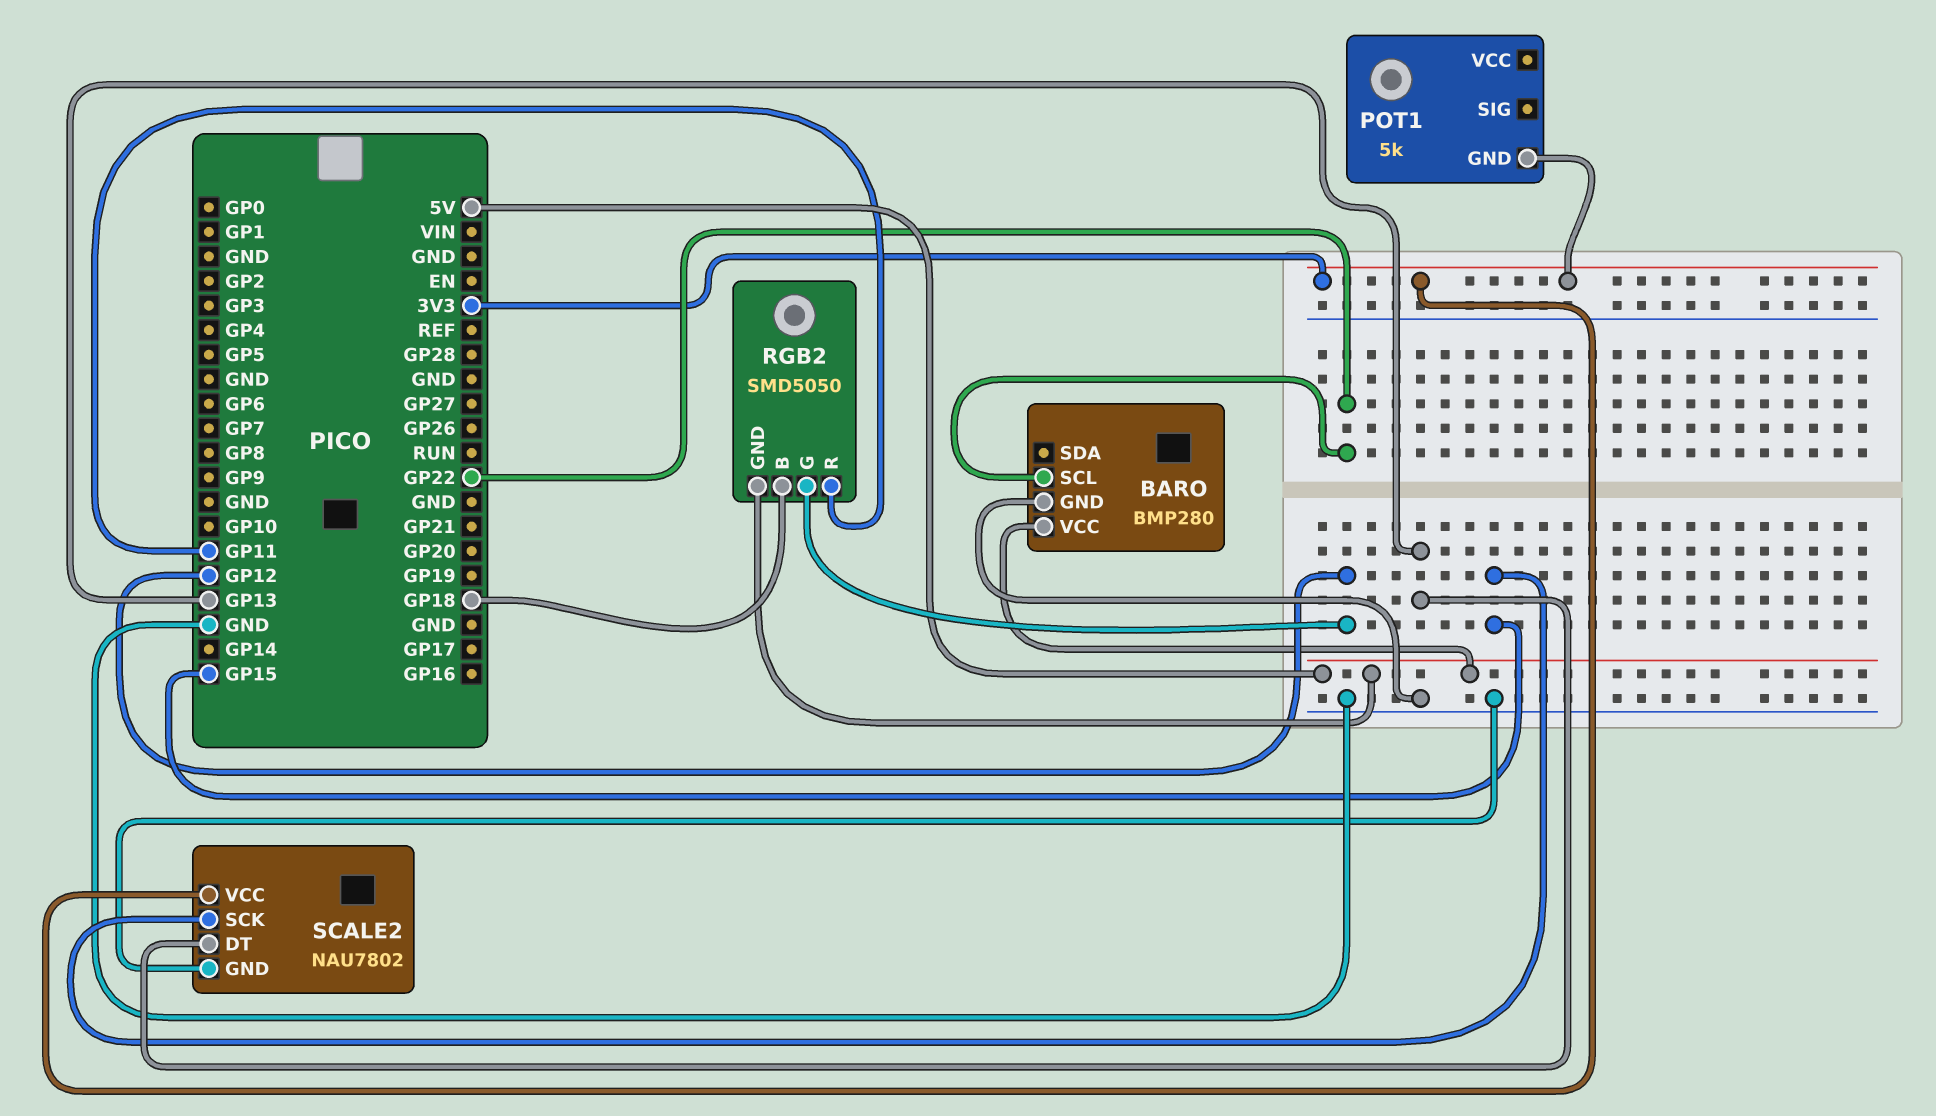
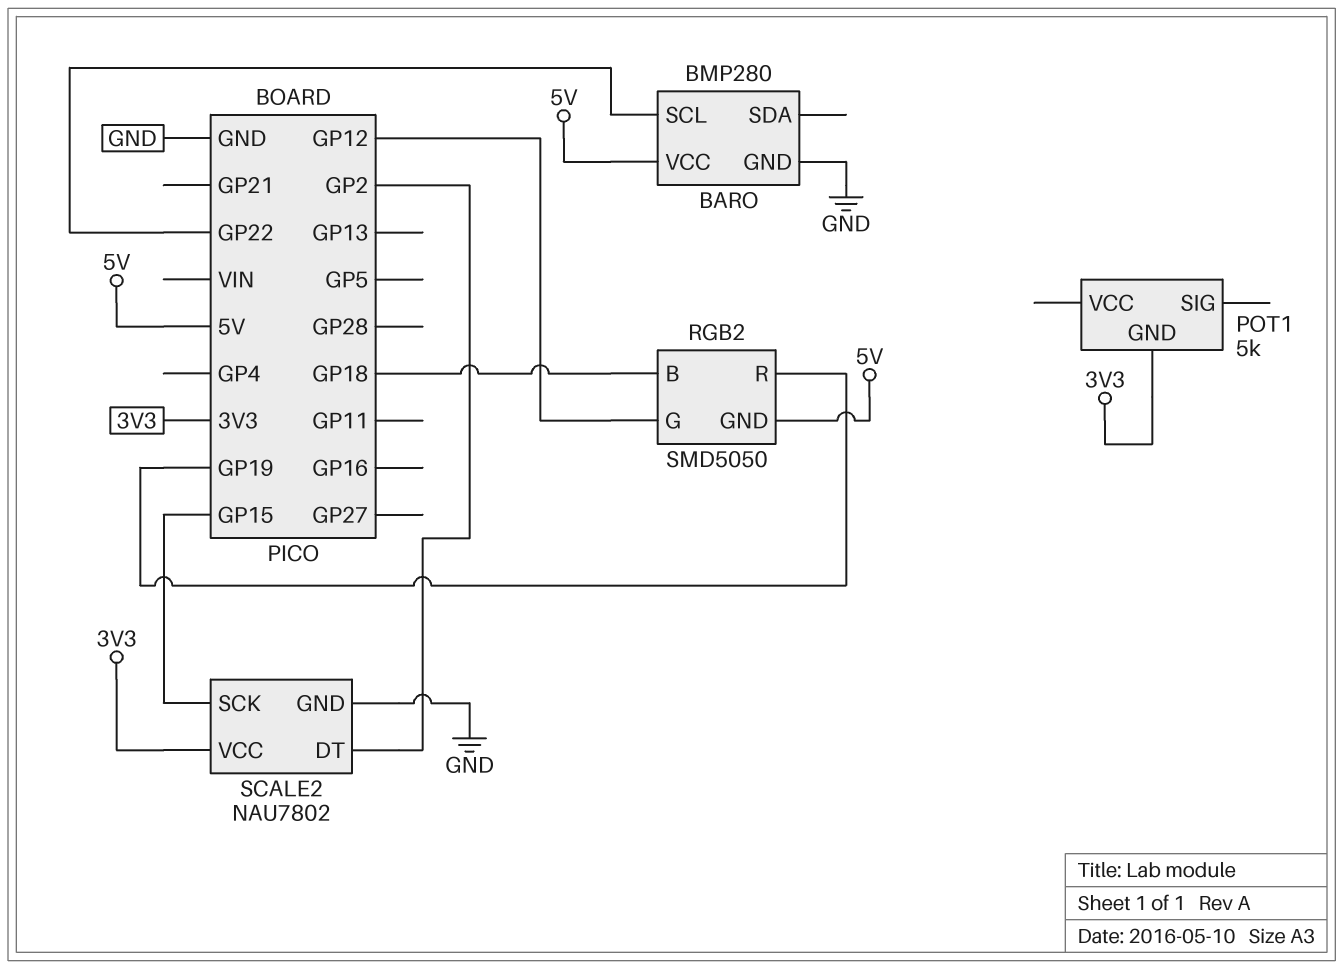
RGB2 pin R: GP11 -> GP19
SCALE2 pin DT: GP13 -> GP2

